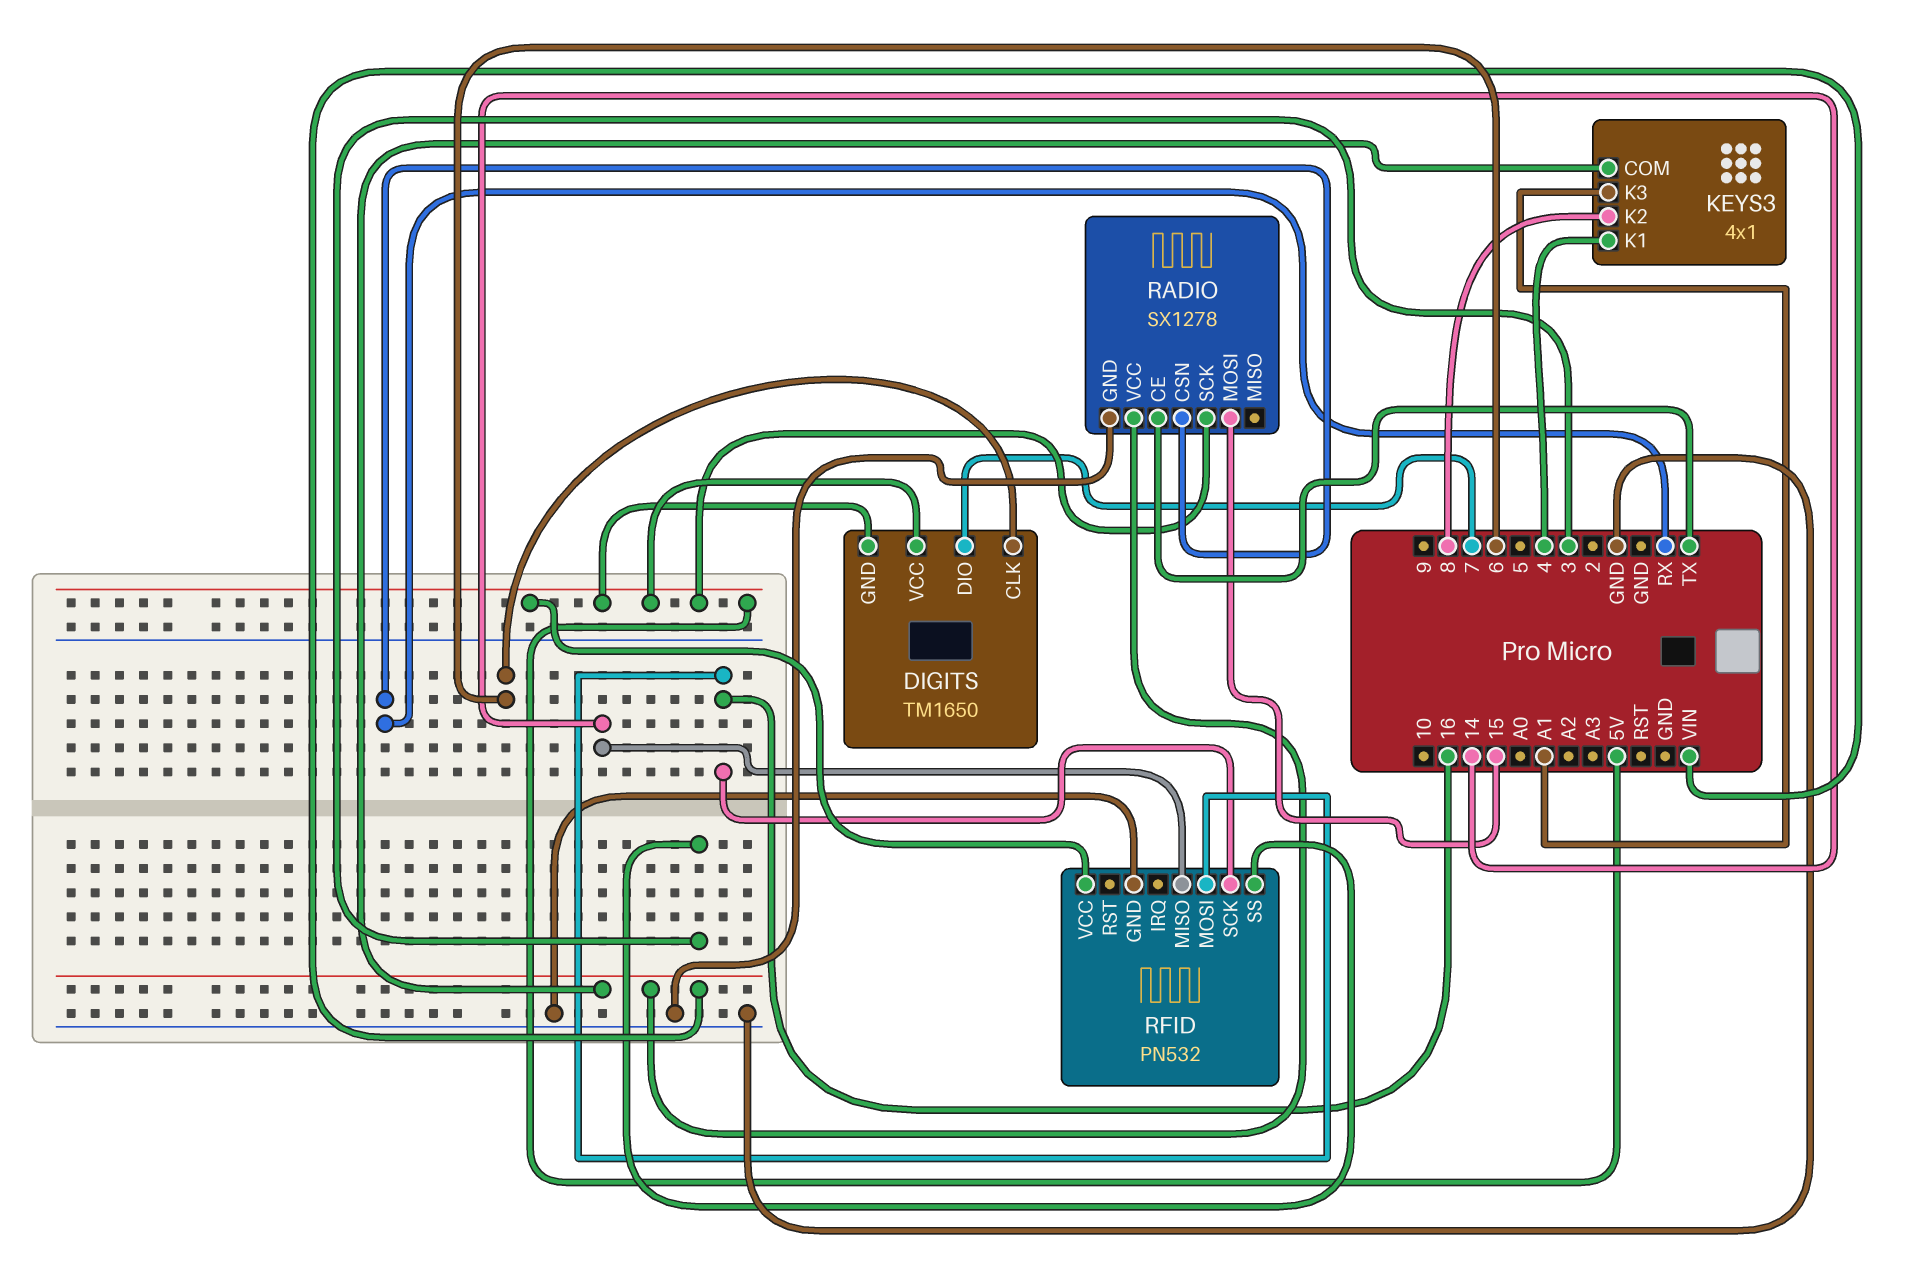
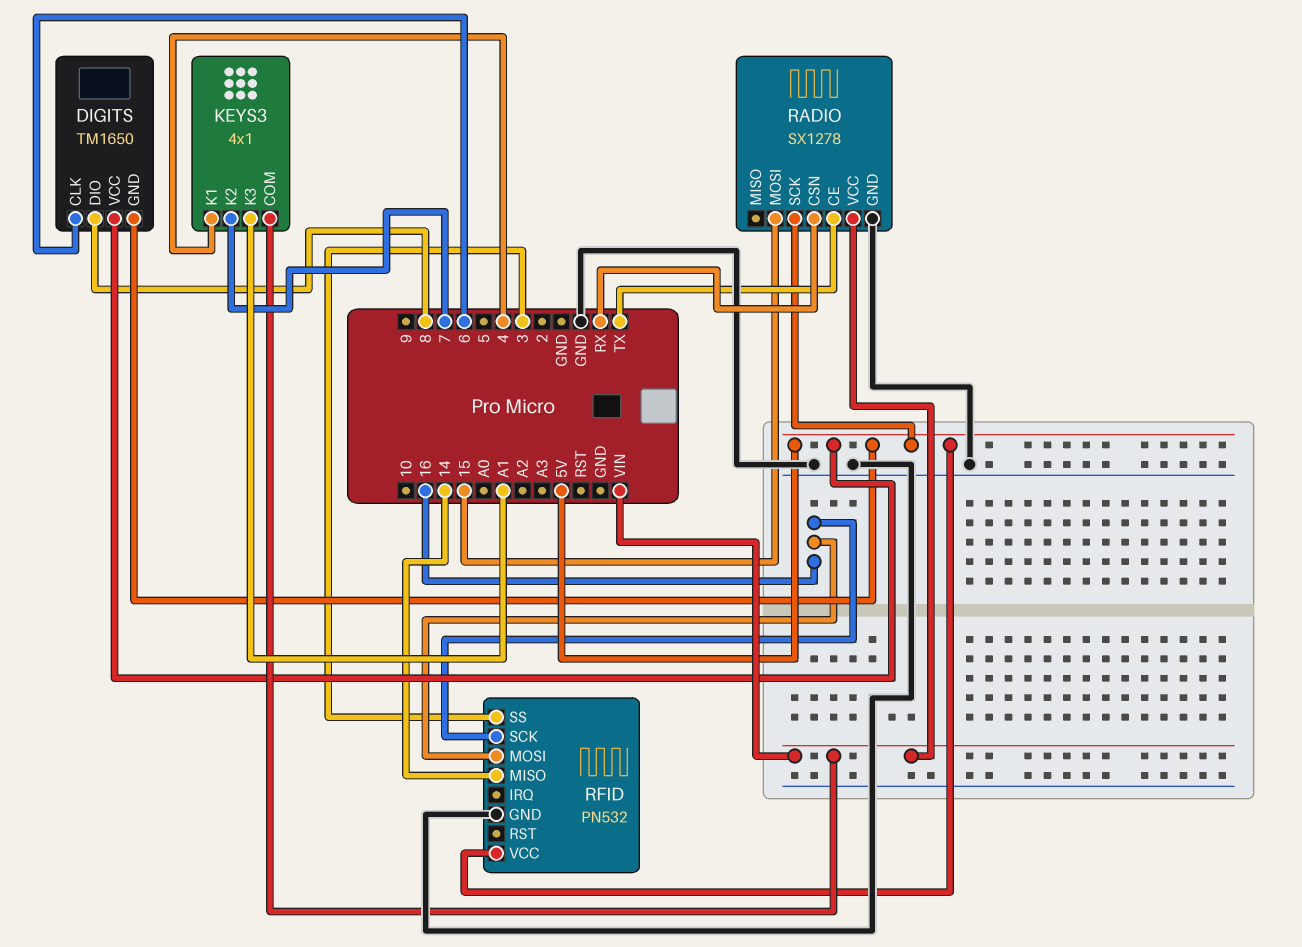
DIGITS pin DIO: 7 -> 8
KEYS3 pin K2: 8 -> 7

